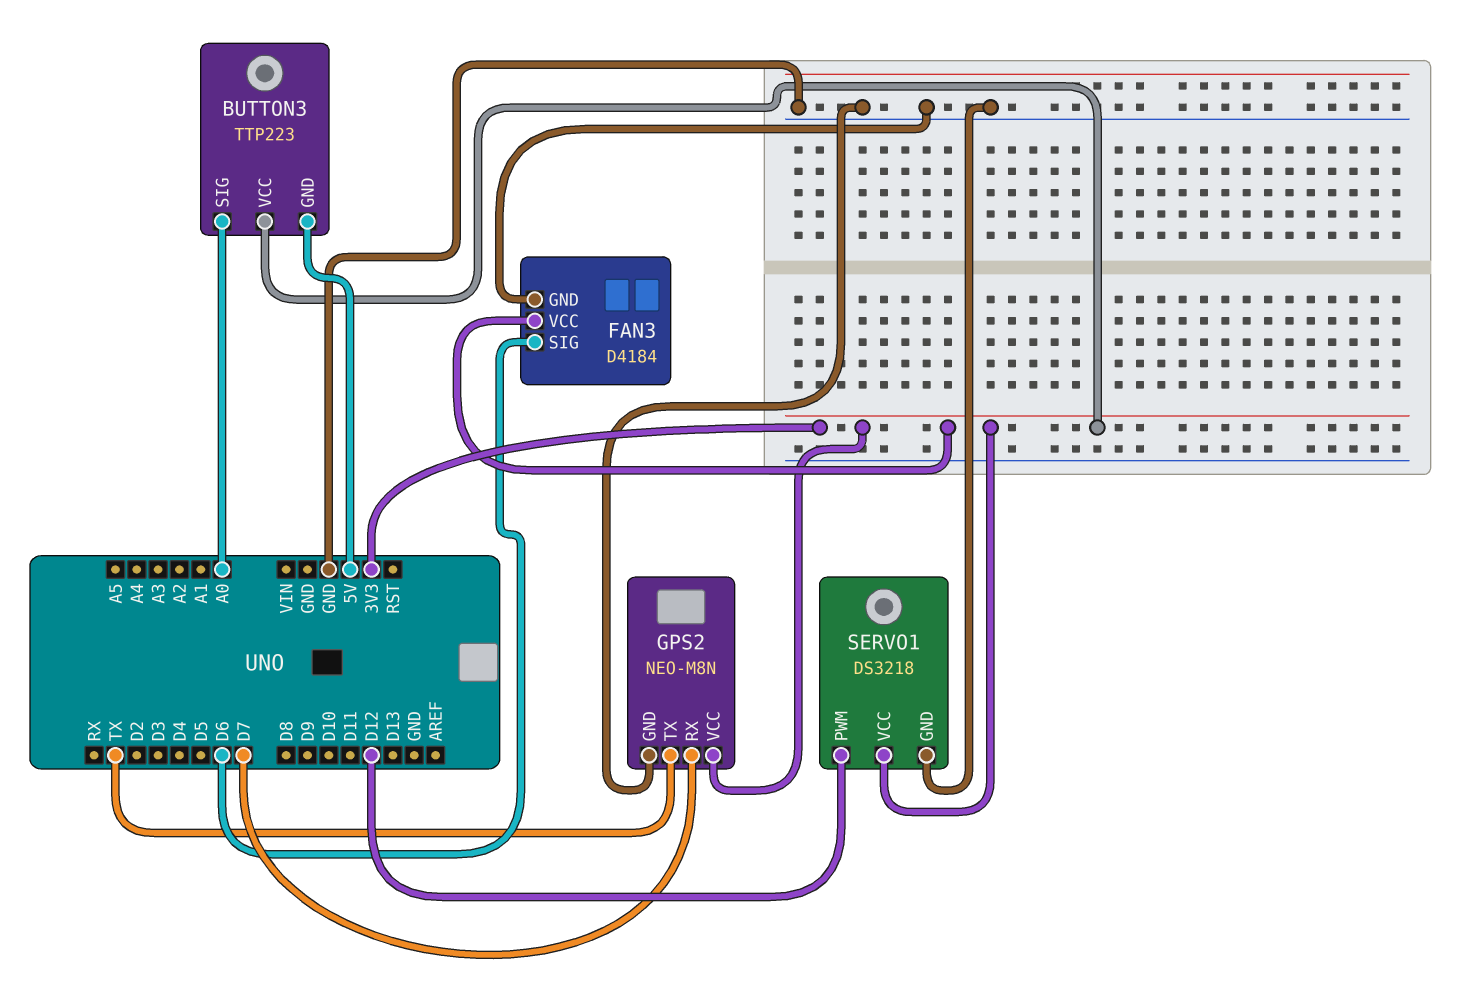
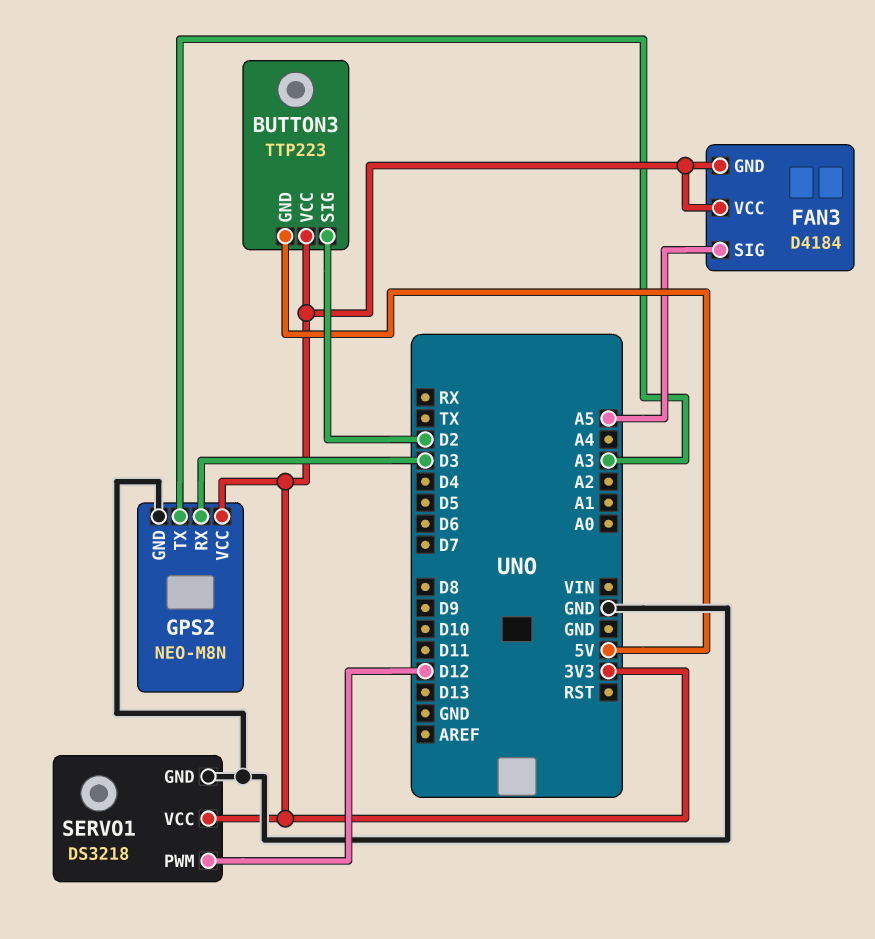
BUTTON3 pin SIG: A0 -> D2
FAN3 pin GND: GND -> 3V3
FAN3 pin SIG: D6 -> A5
GPS2 pin RX: D7 -> D3
GPS2 pin TX: TX -> A3

